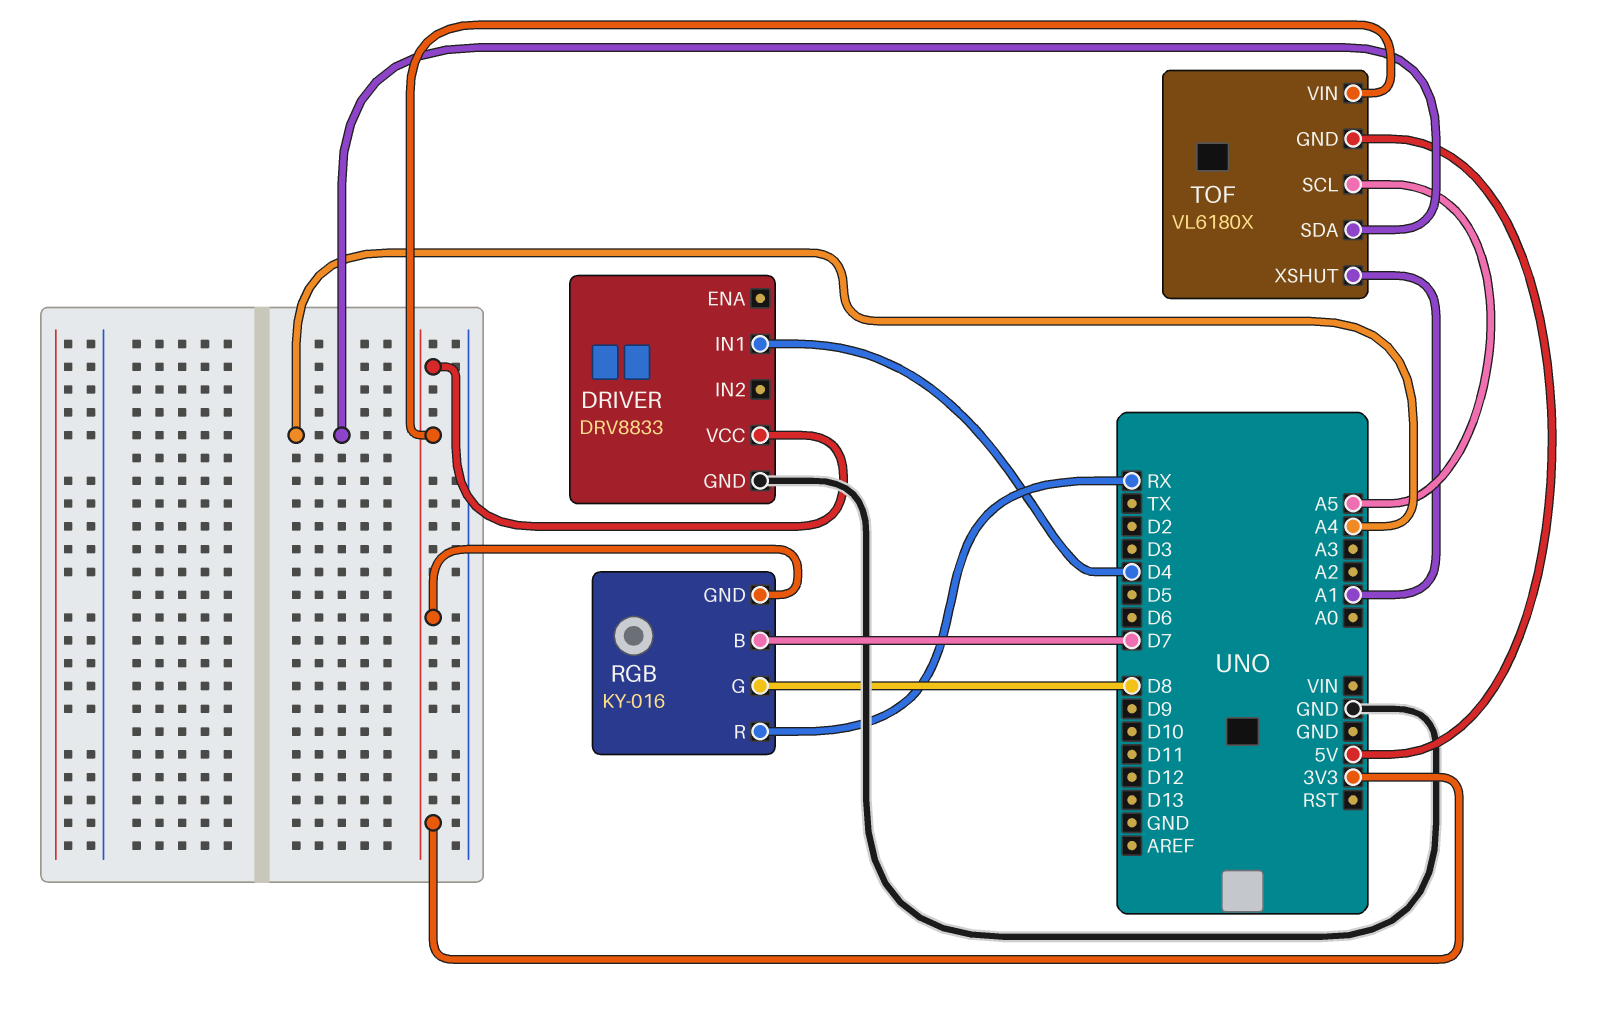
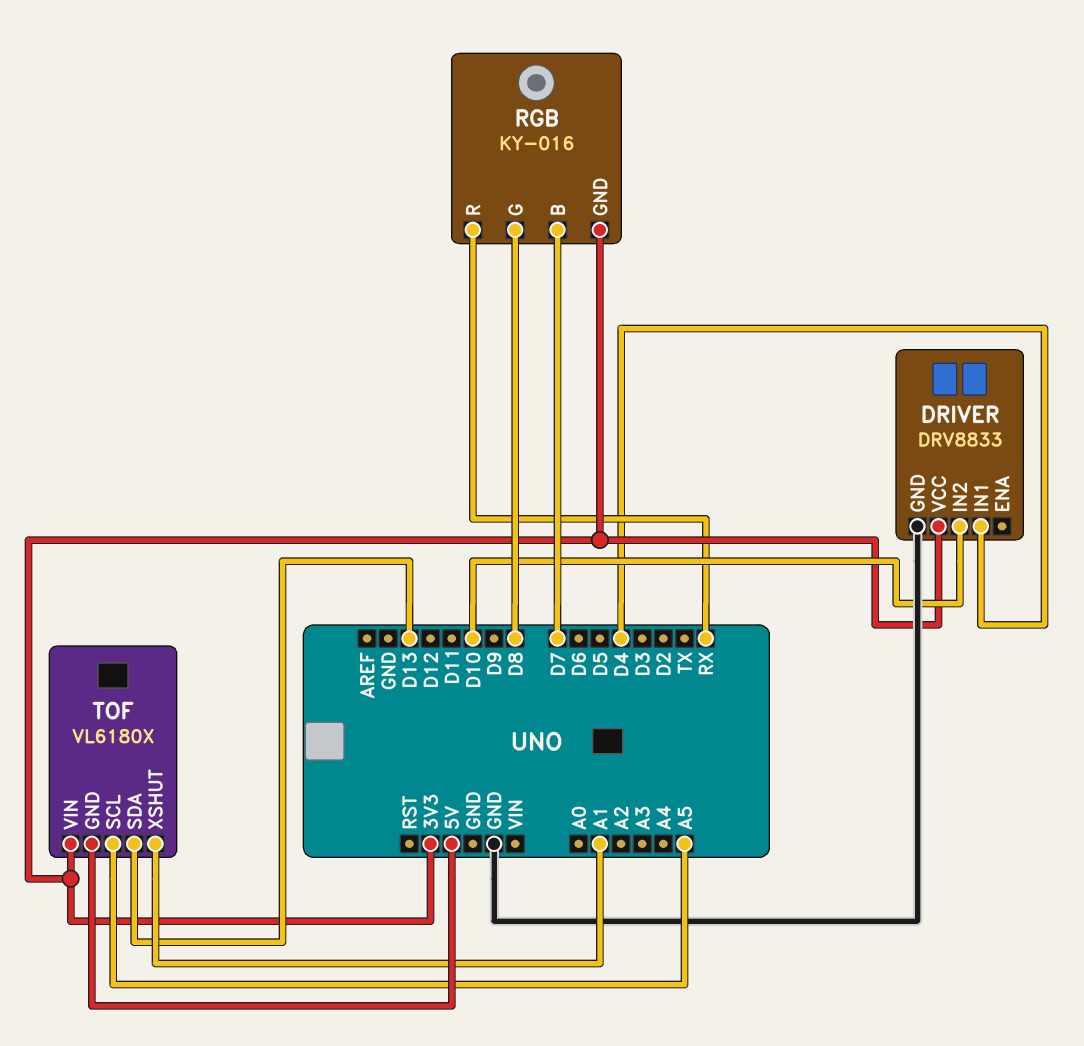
DRIVER pin IN2: none -> D10
TOF pin SDA: A4 -> D13

